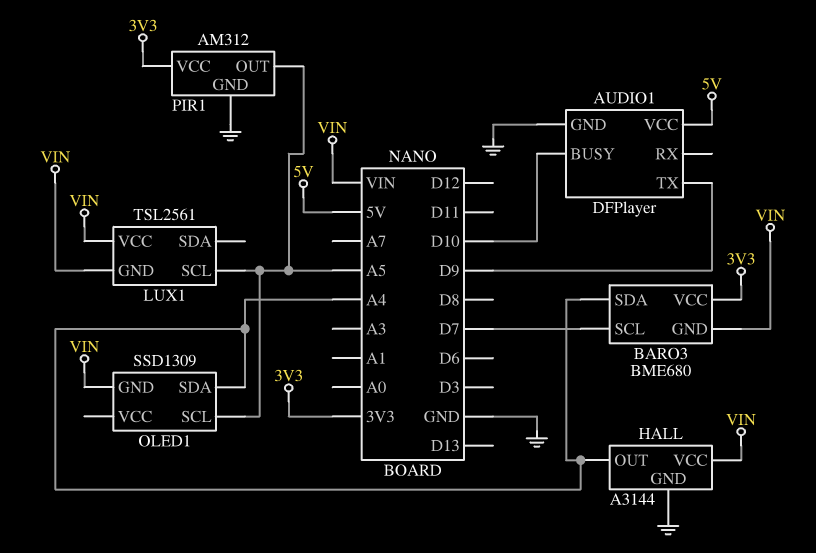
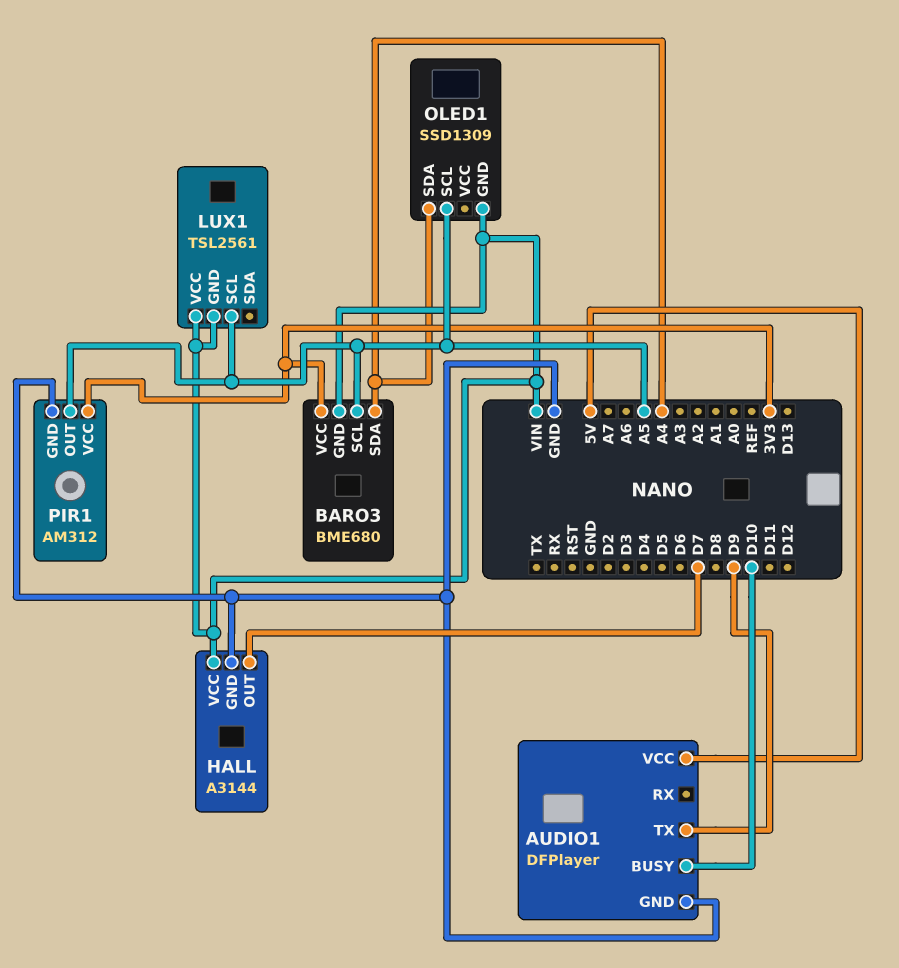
BARO3 pin SCL: D7 -> A5
HALL pin OUT: A4 -> D7

